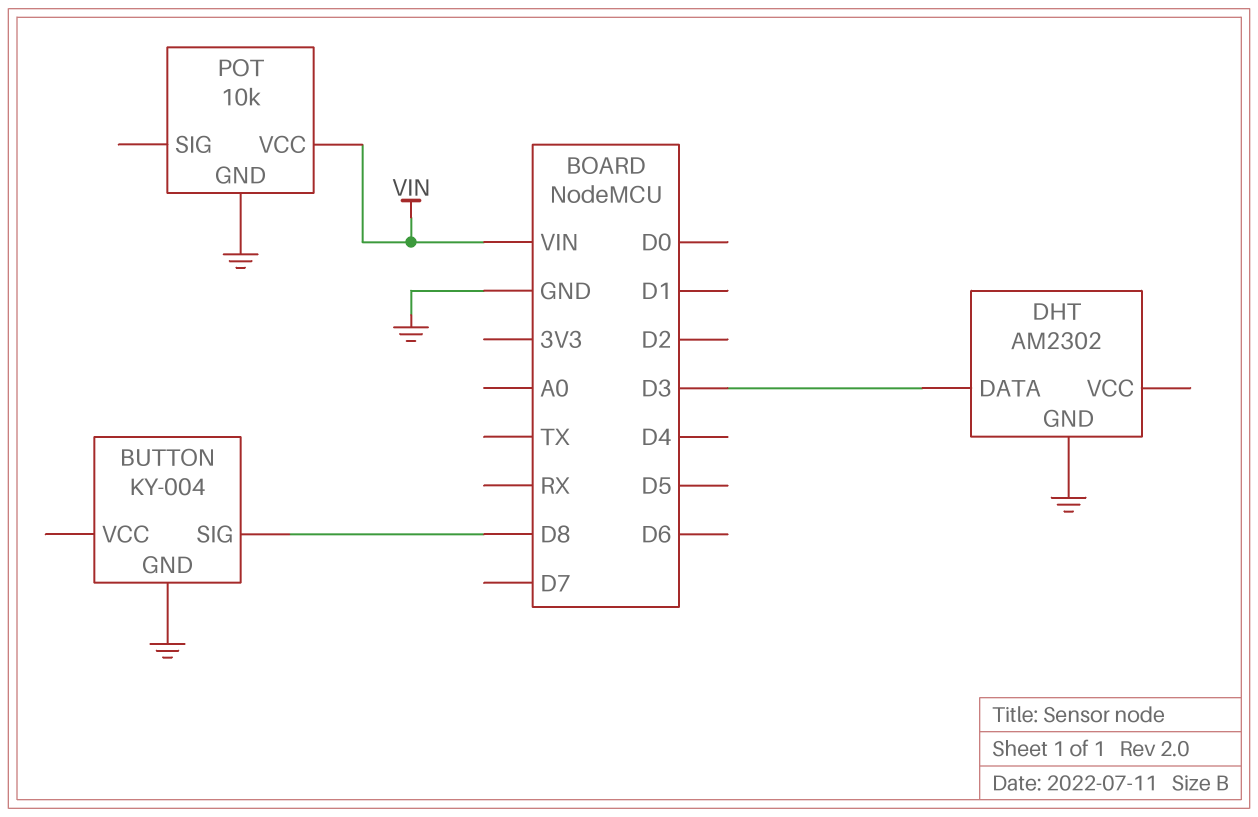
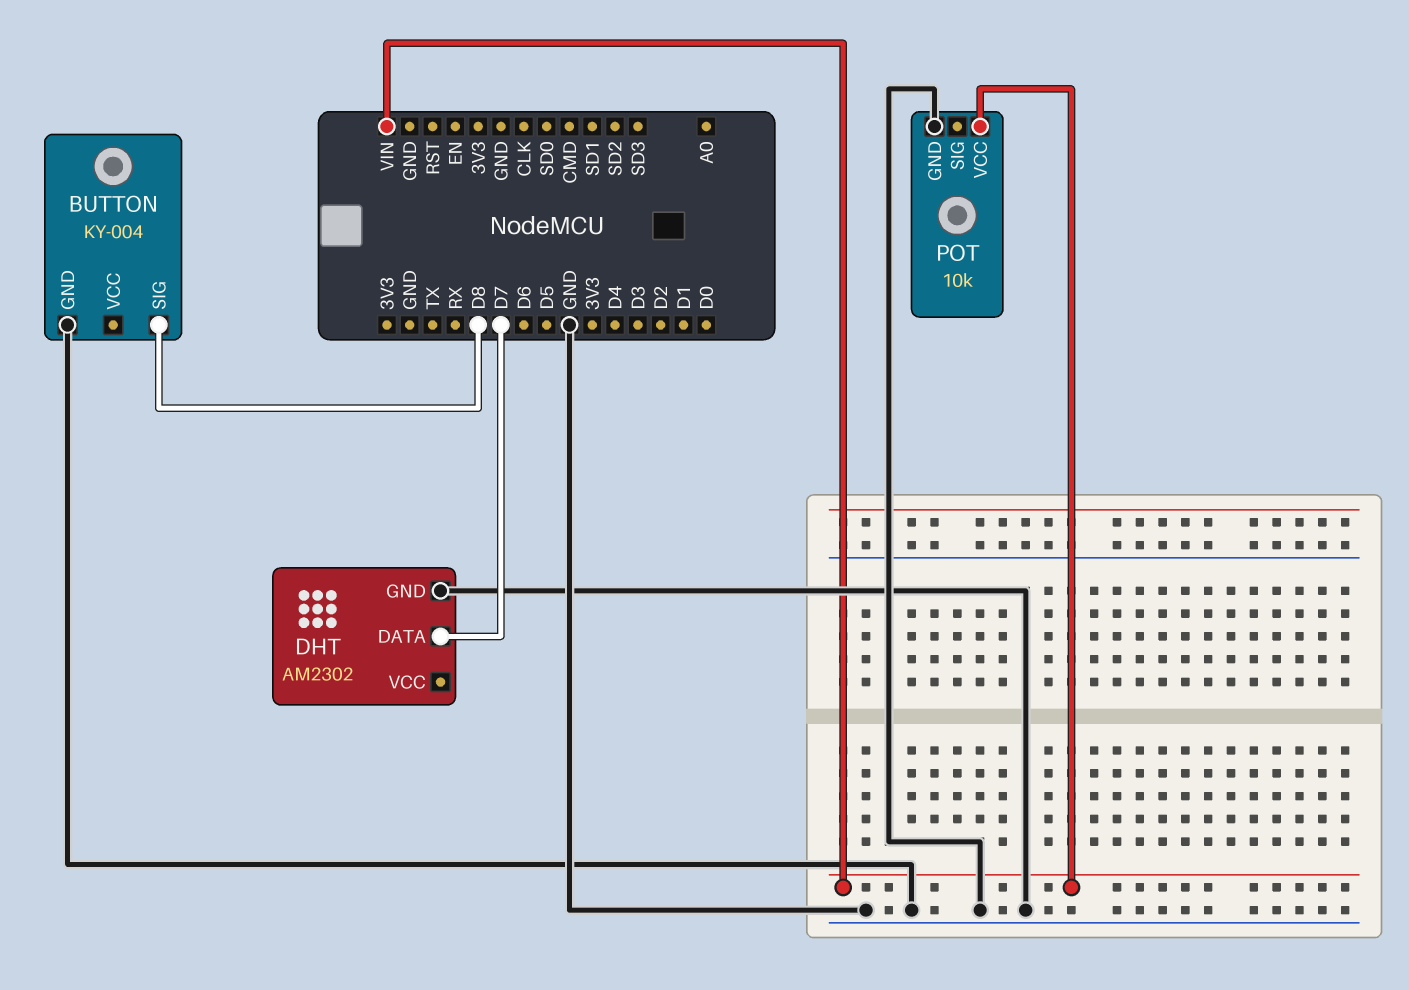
DHT pin DATA: D3 -> D7

